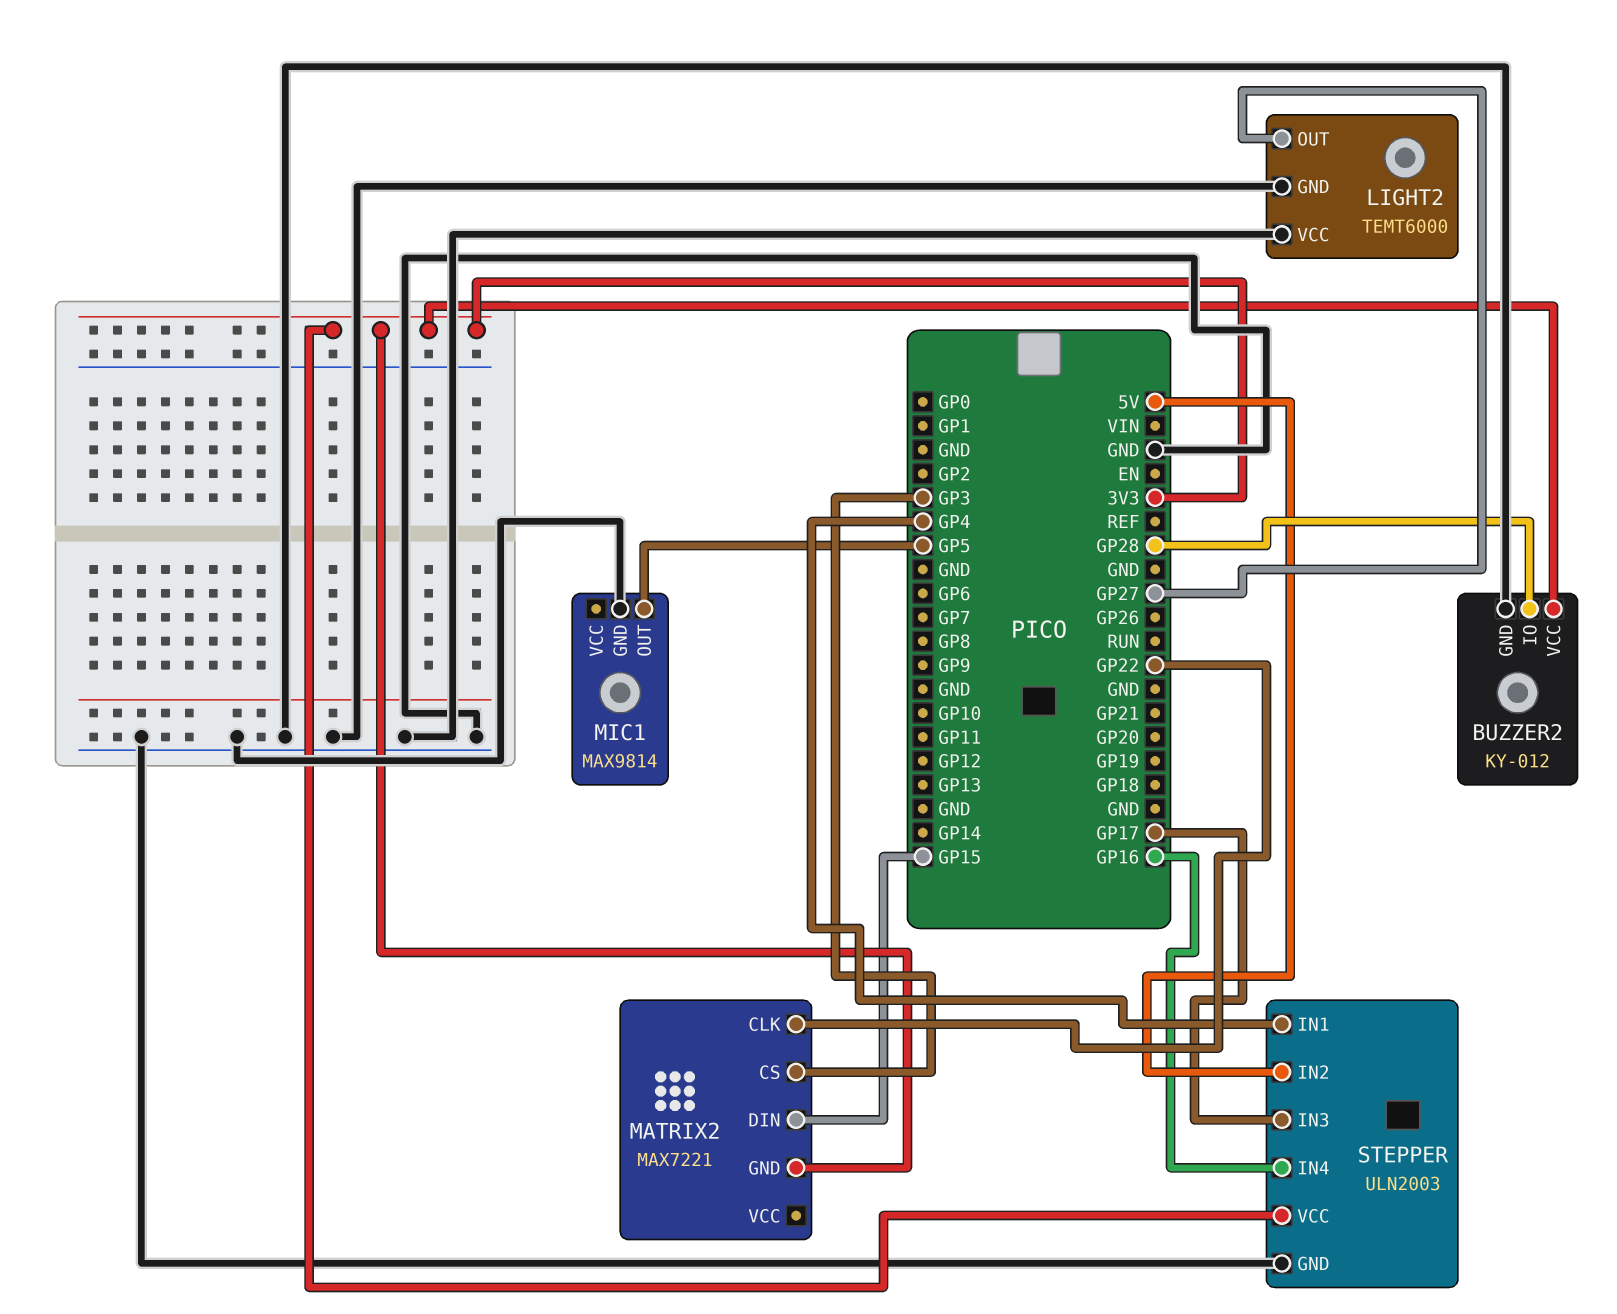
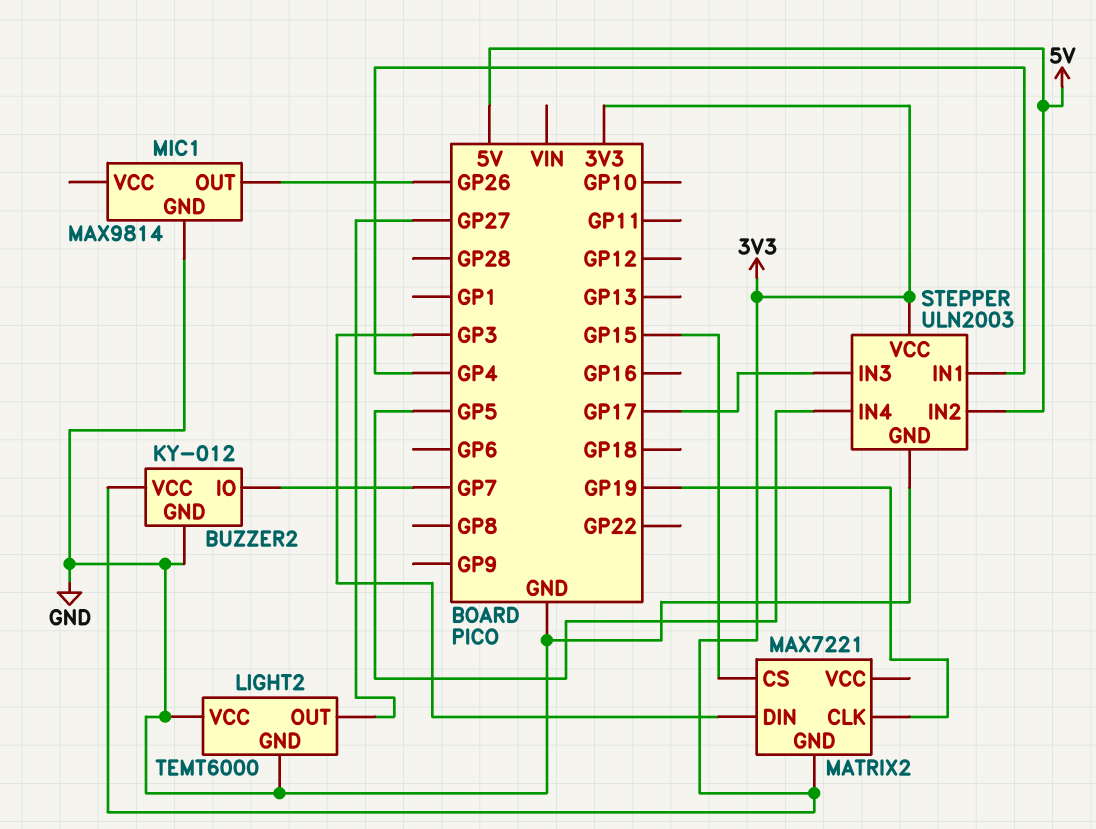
BUZZER2 pin IO: GP28 -> GP7
MATRIX2 pin CLK: GP22 -> GP19
MATRIX2 pin CS: GP3 -> GP15
MATRIX2 pin DIN: GP15 -> GP3
MIC1 pin OUT: GP5 -> GP26
STEPPER pin IN4: GP16 -> GP5

